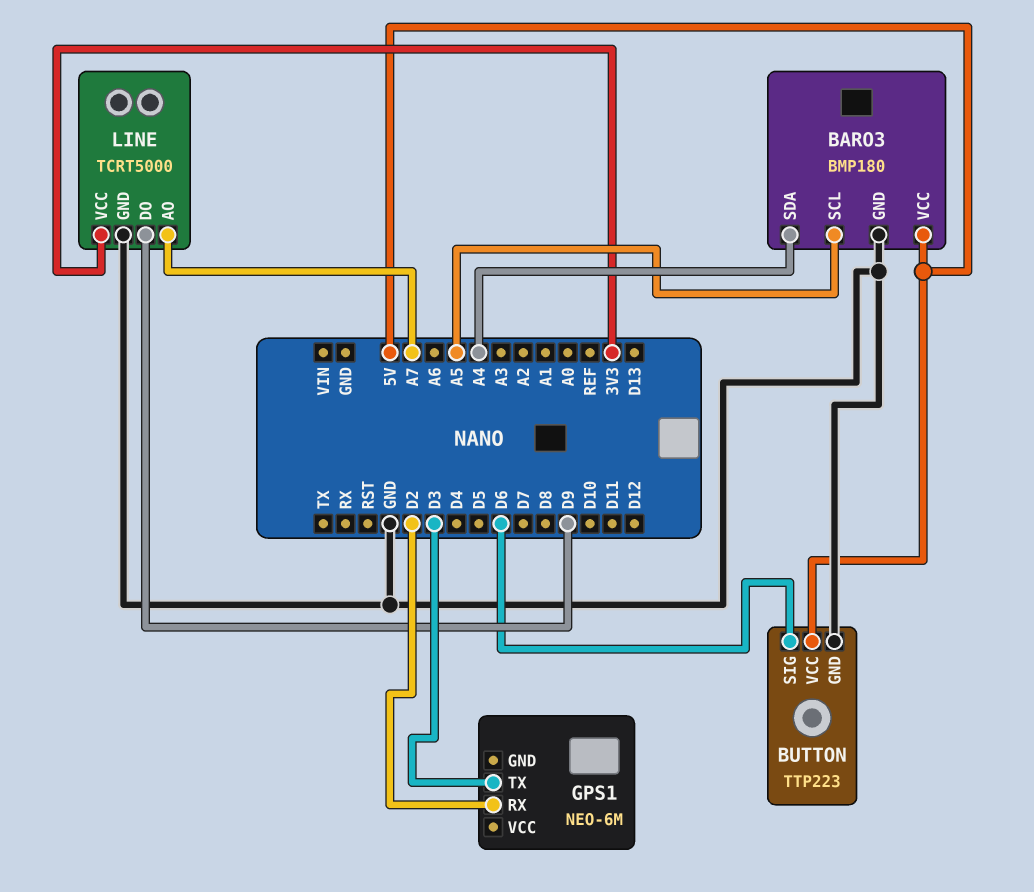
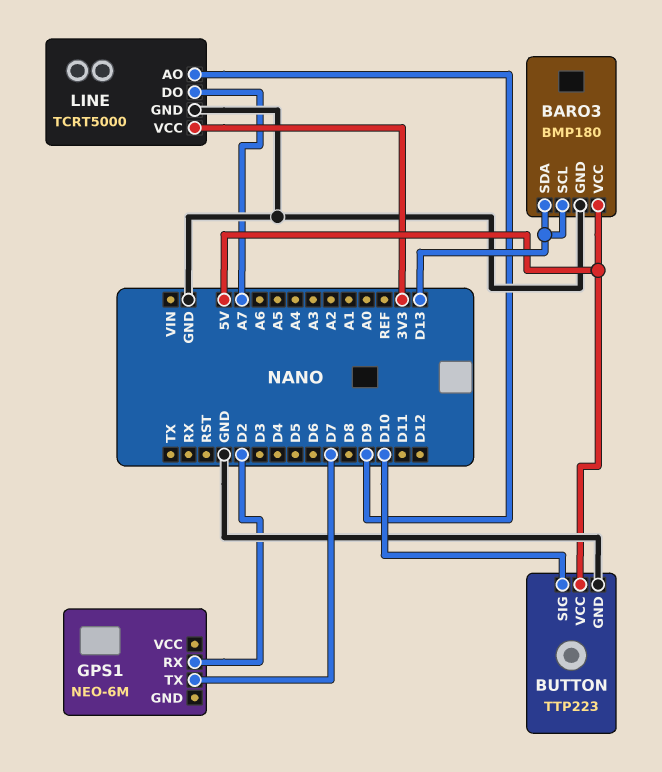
BARO3 pin SCL: A5 -> D13
BARO3 pin SDA: A4 -> D13
BUTTON pin SIG: D6 -> D10
GPS1 pin TX: D3 -> D7
LINE pin AO: A7 -> D9
LINE pin DO: D9 -> A7

